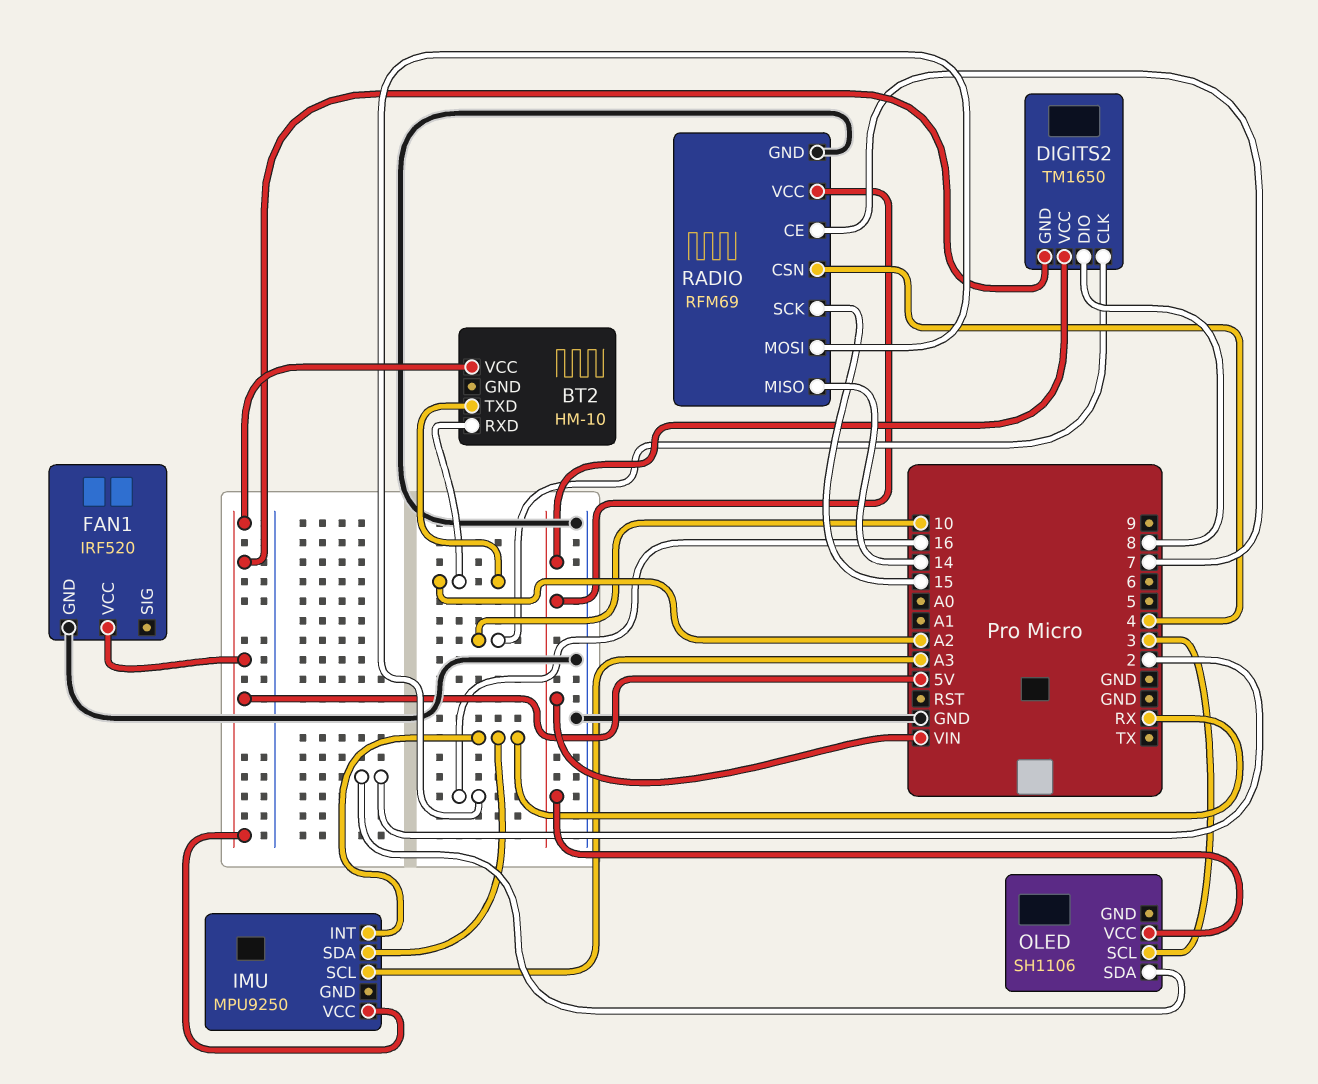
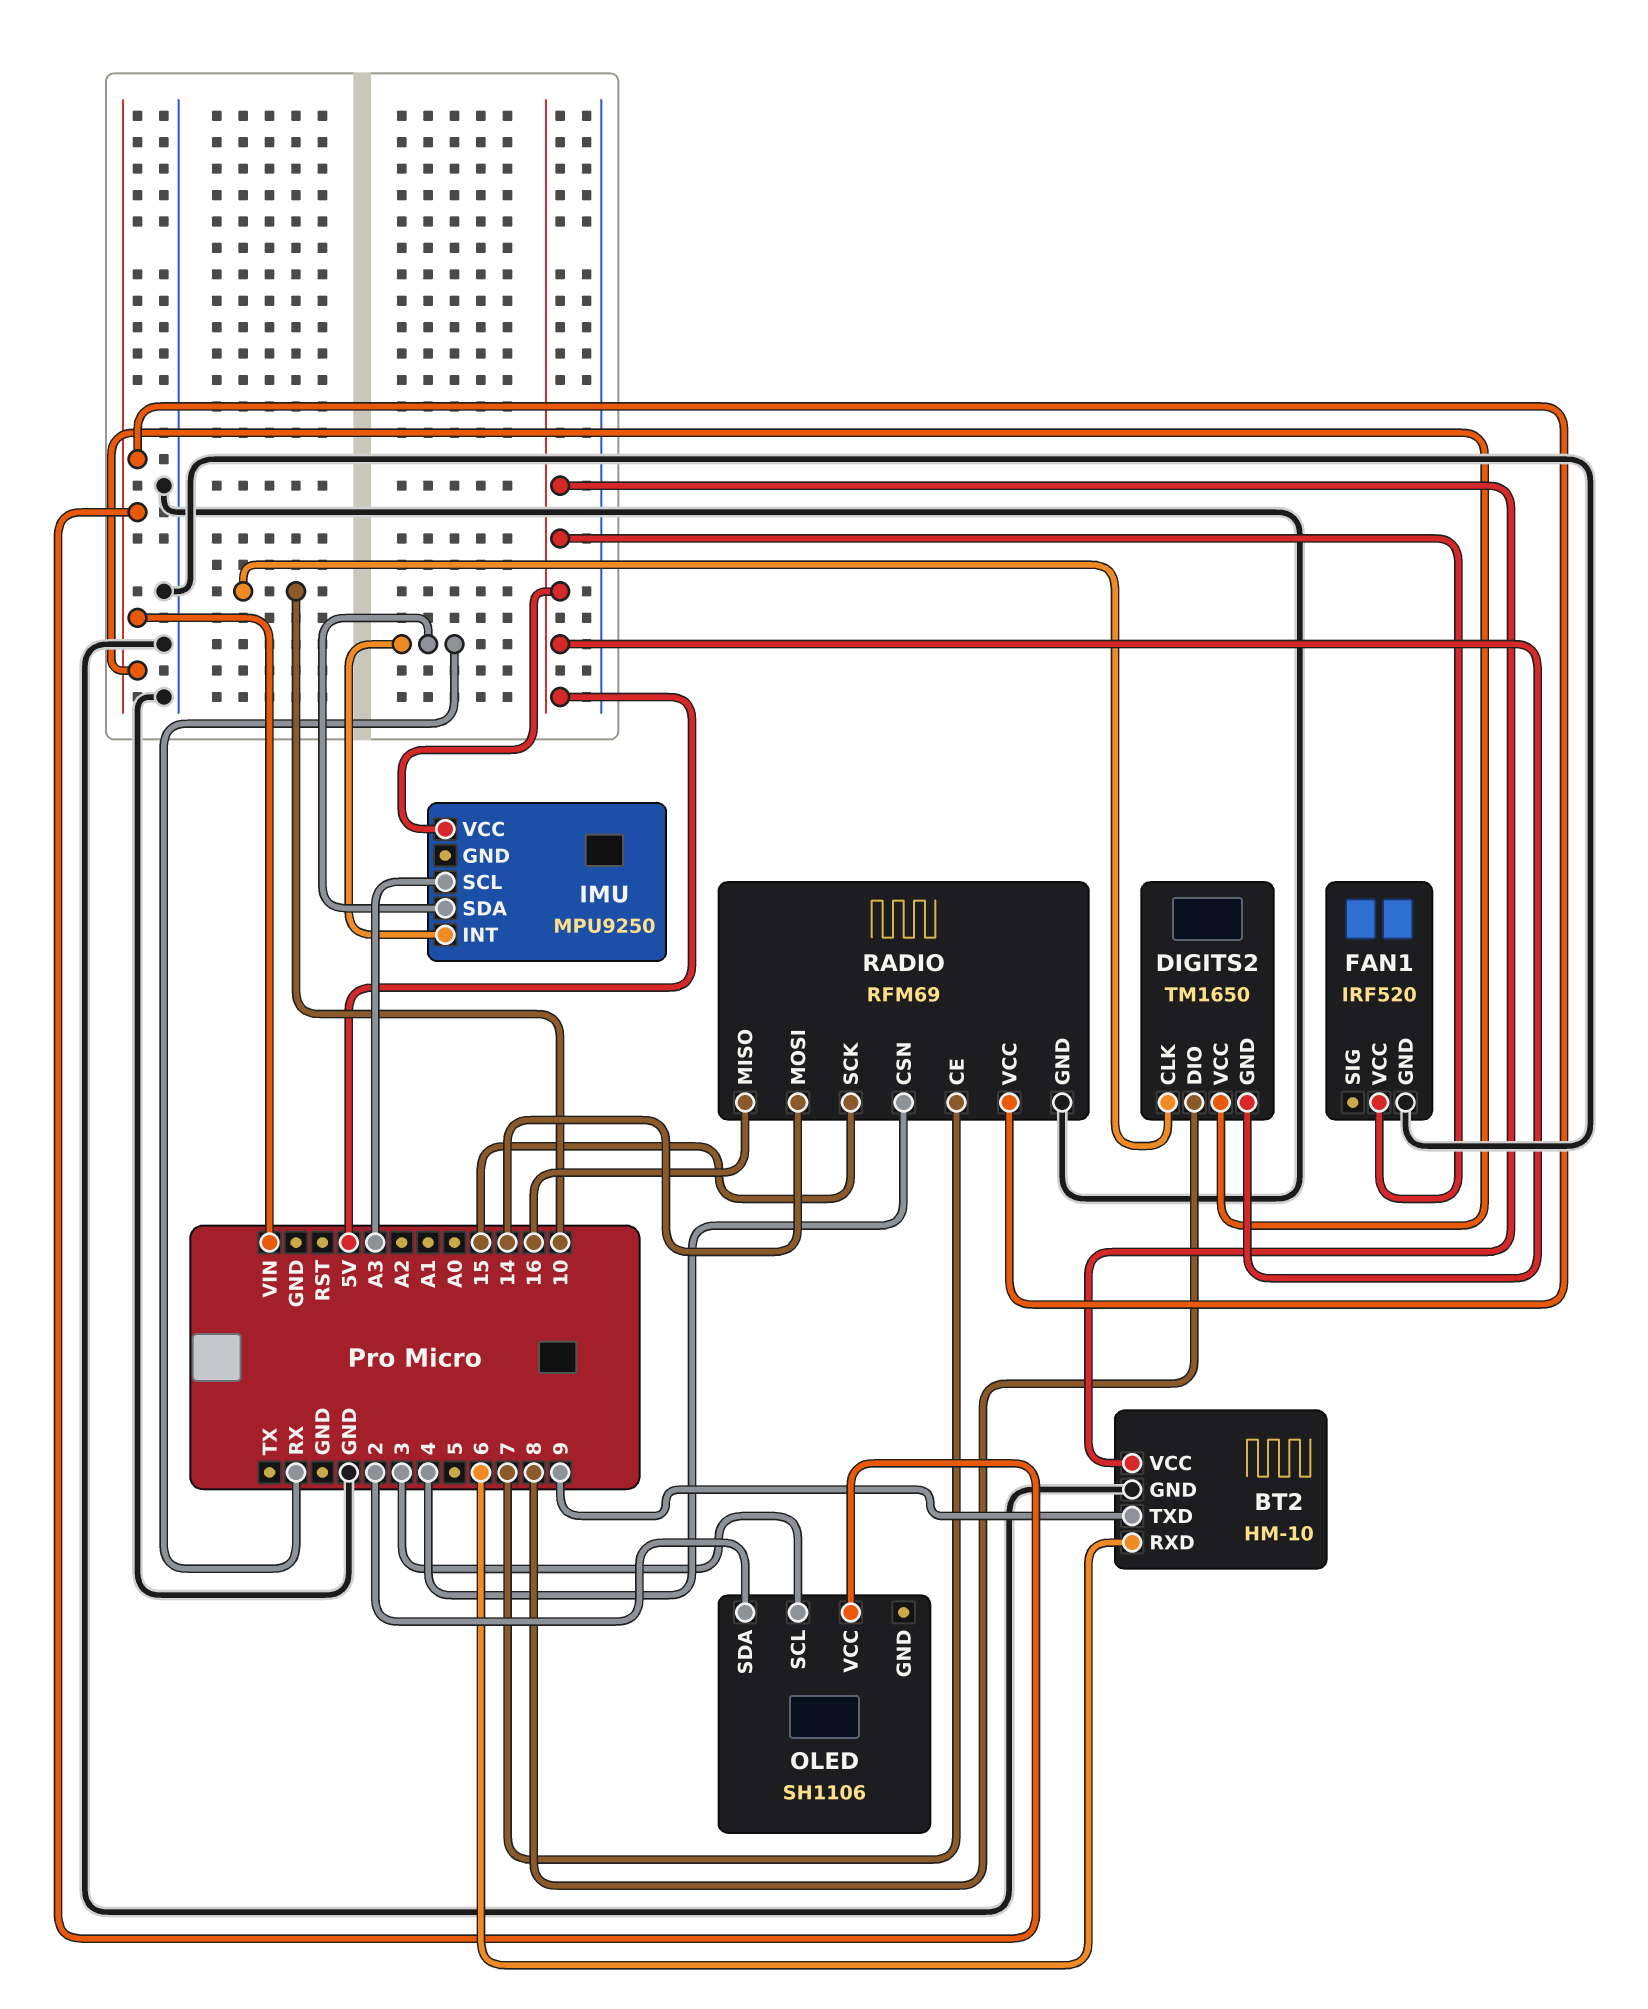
BT2 pin GND: none -> GND
BT2 pin RXD: A2 -> 6
BT2 pin TXD: A2 -> 9
RADIO pin MISO: 14 -> 16
RADIO pin MOSI: 16 -> 14

